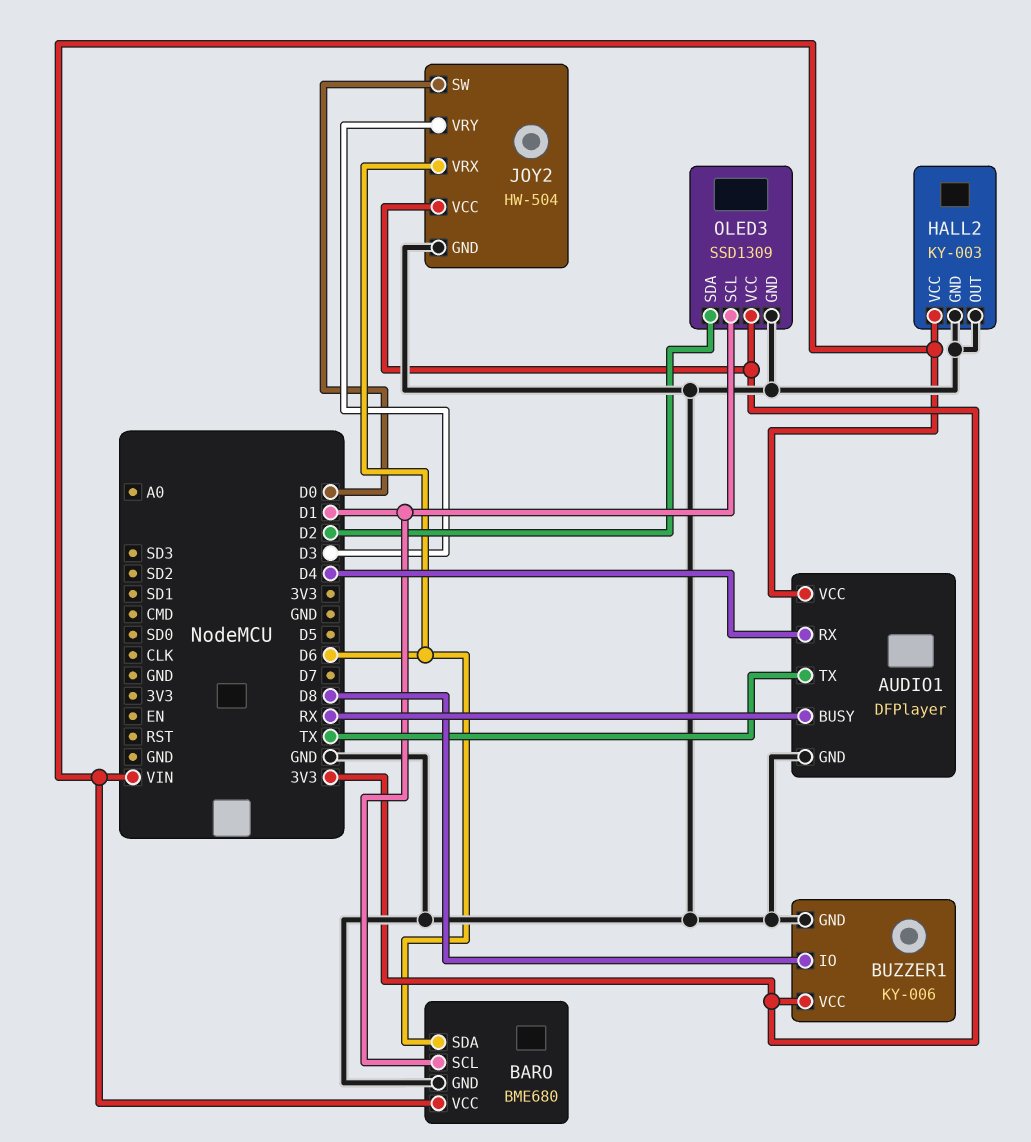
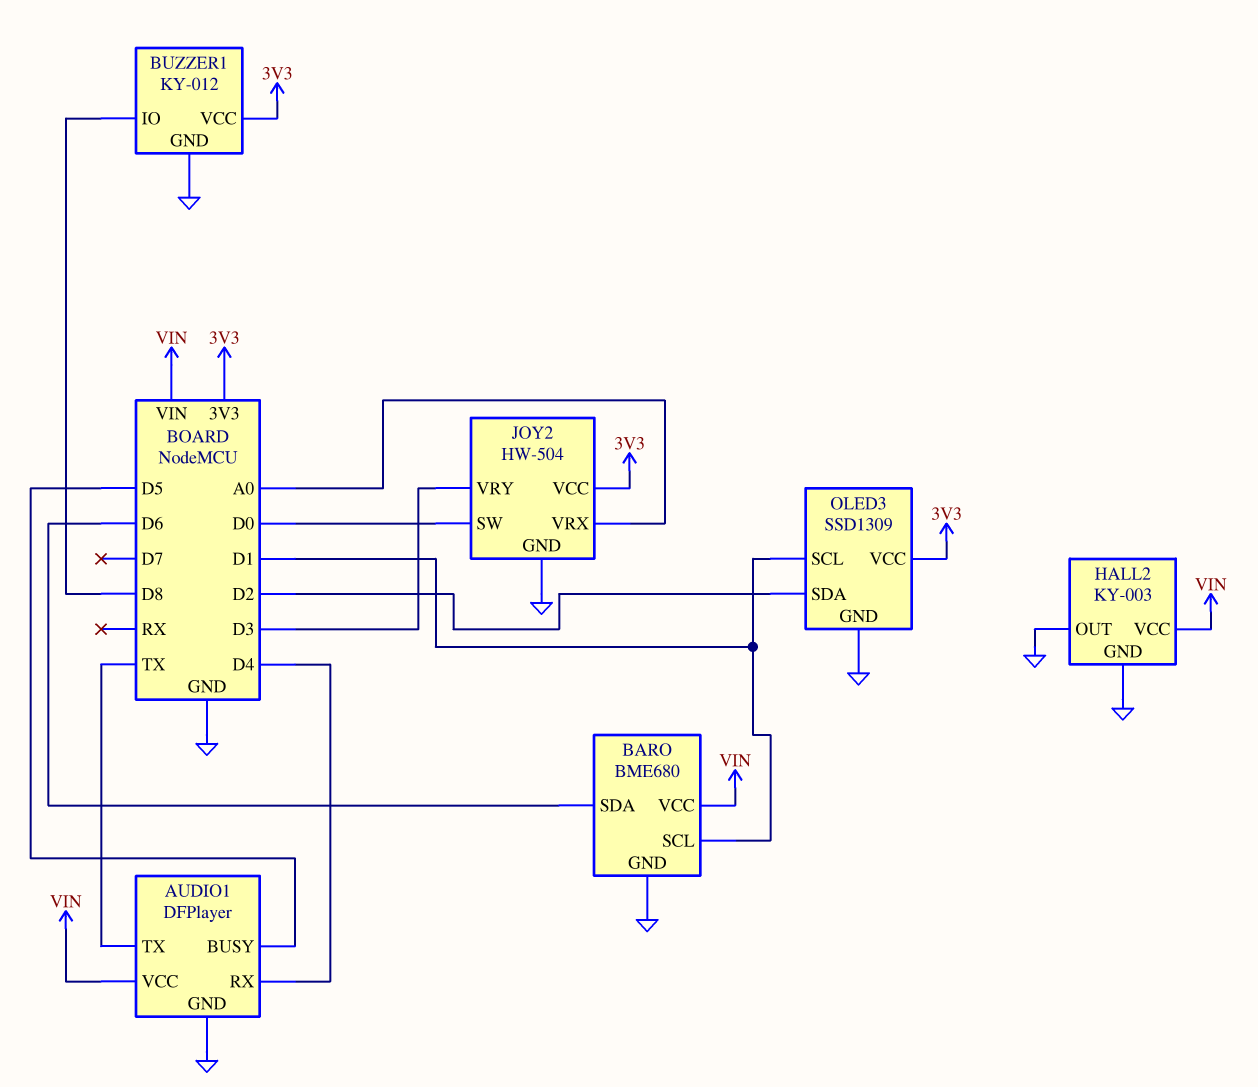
AUDIO1 pin BUSY: RX -> D5
BUZZER1: KY-006 -> KY-012
JOY2 pin VRX: D6 -> A0

